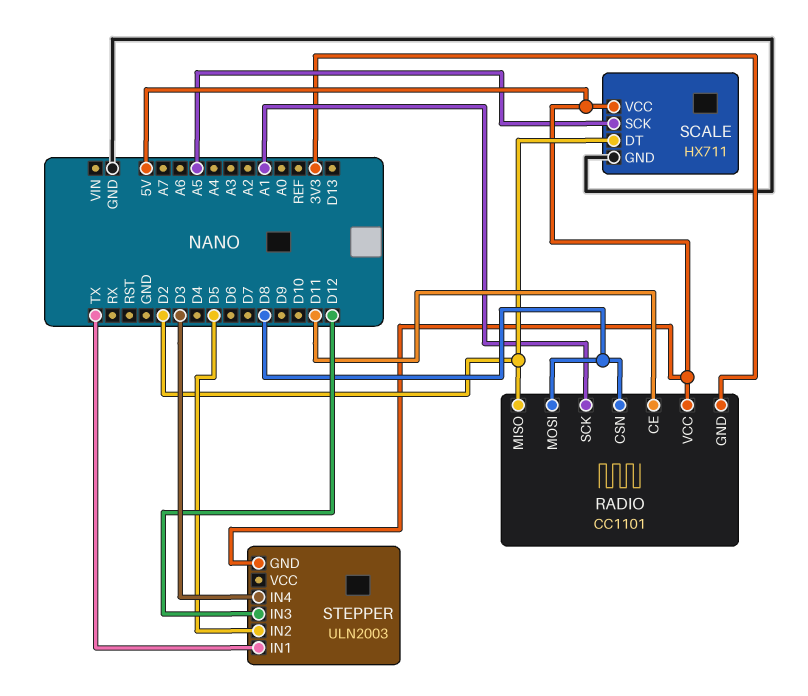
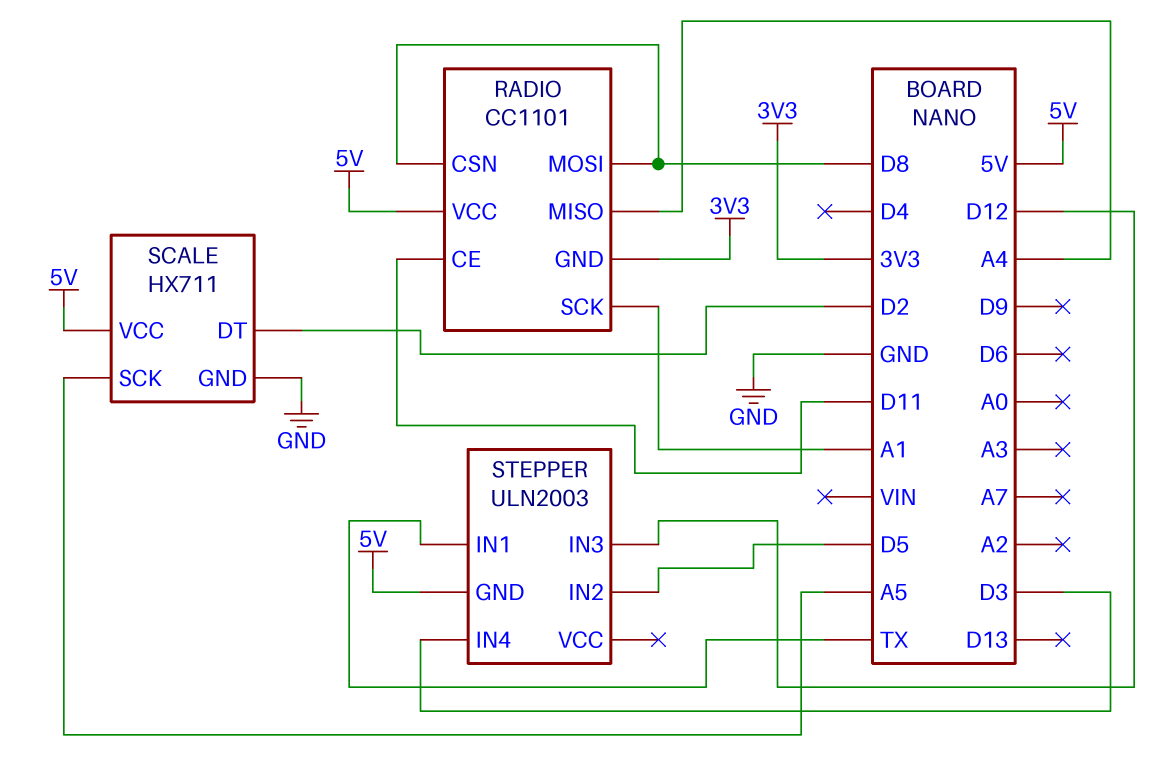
RADIO pin MISO: D2 -> A4

